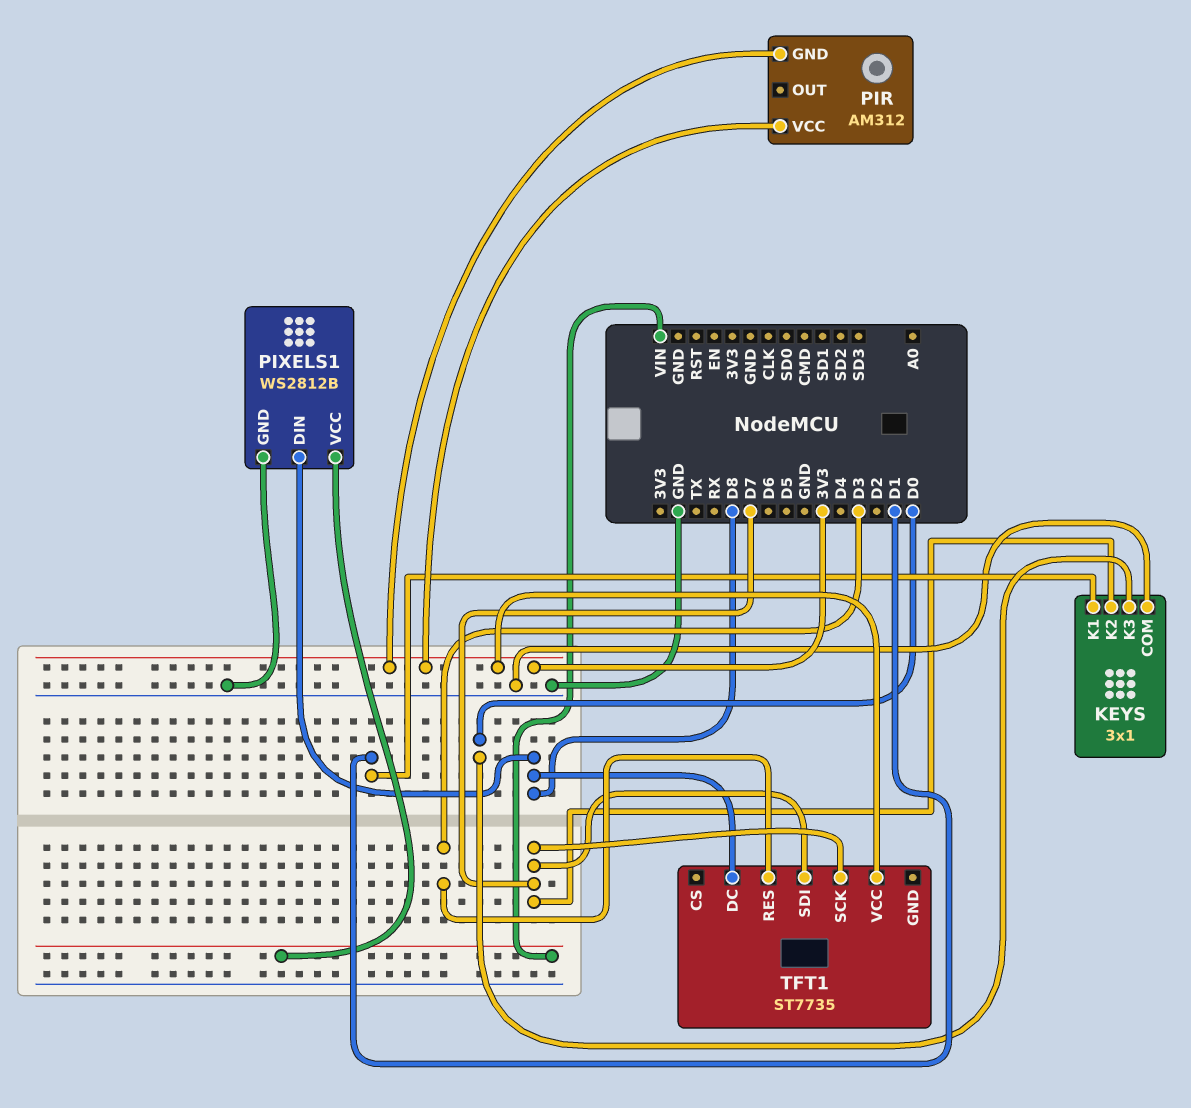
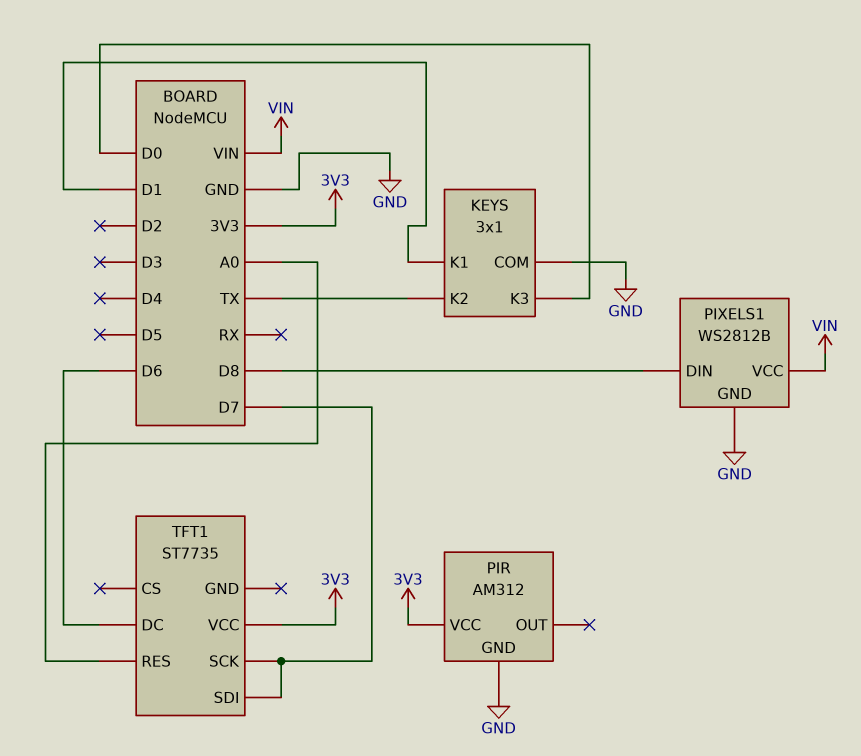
KEYS pin K2: D7 -> TX
PIR pin GND: 3V3 -> GND
TFT1 pin DC: D8 -> D6
TFT1 pin RES: D3 -> A0

